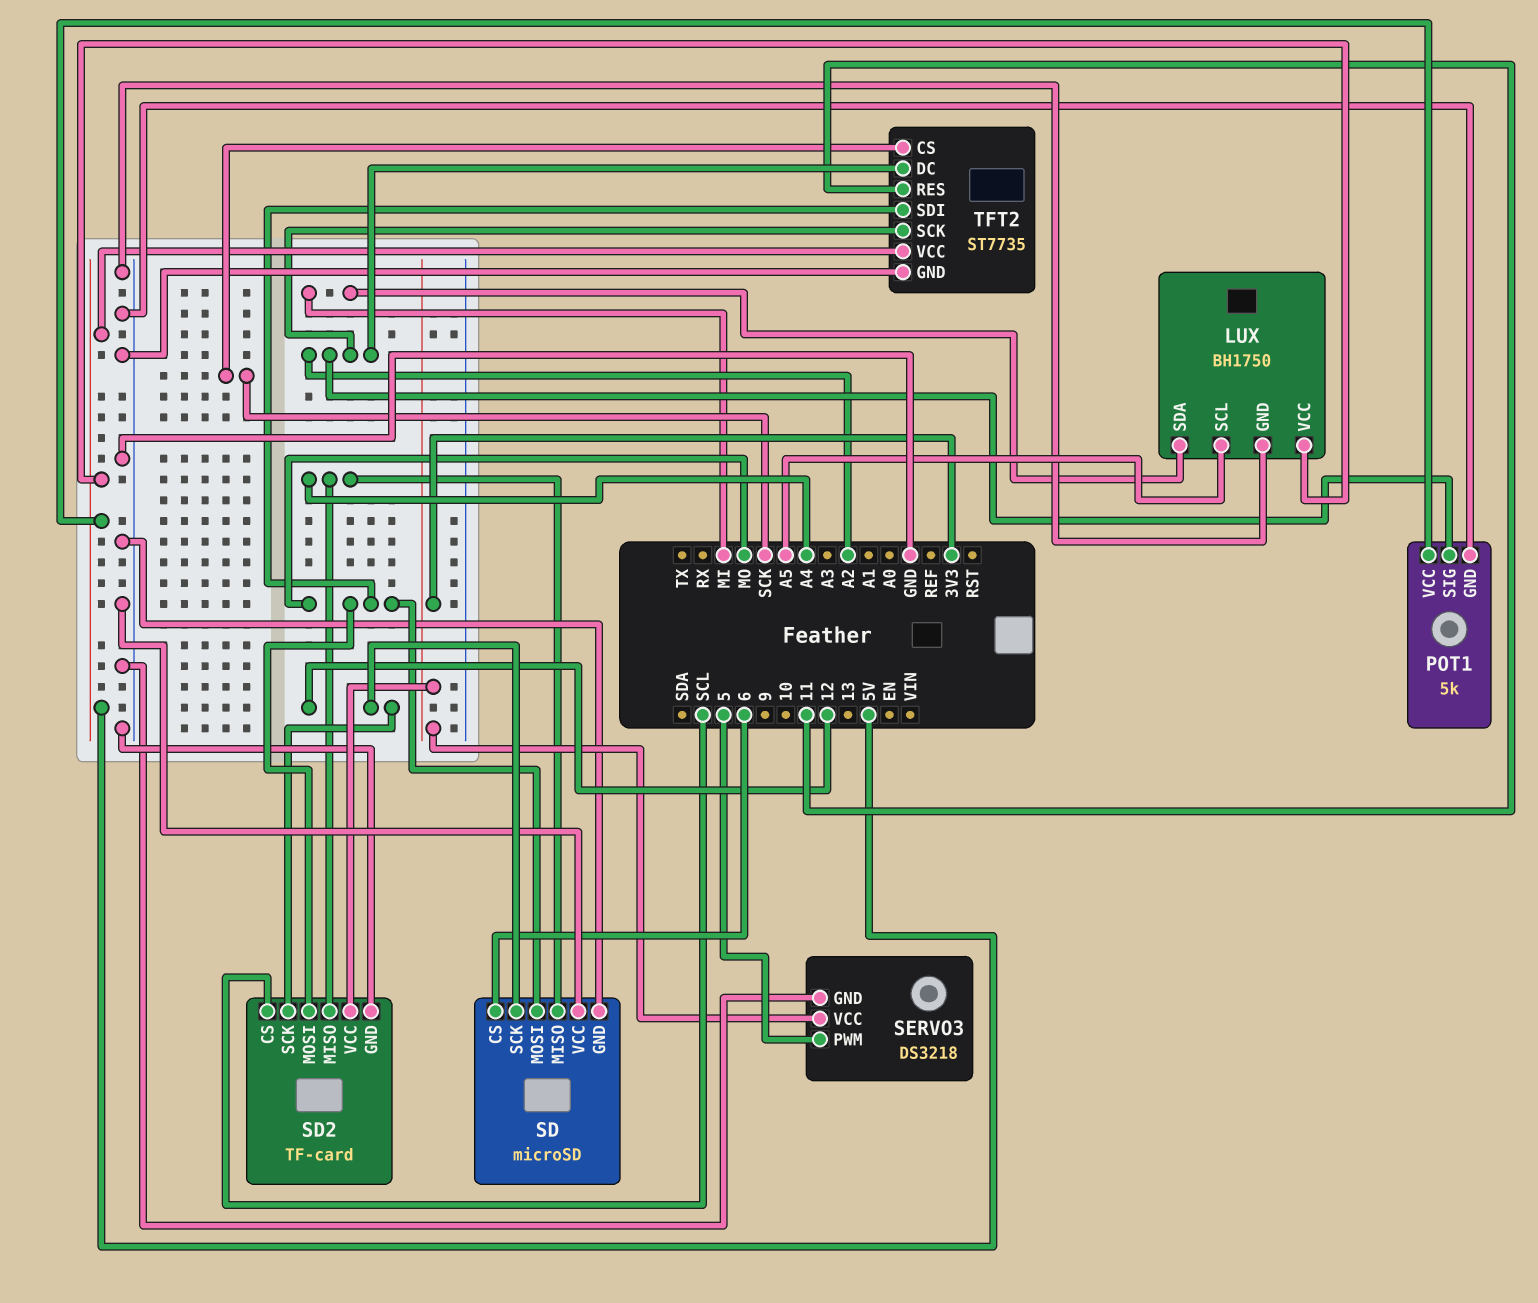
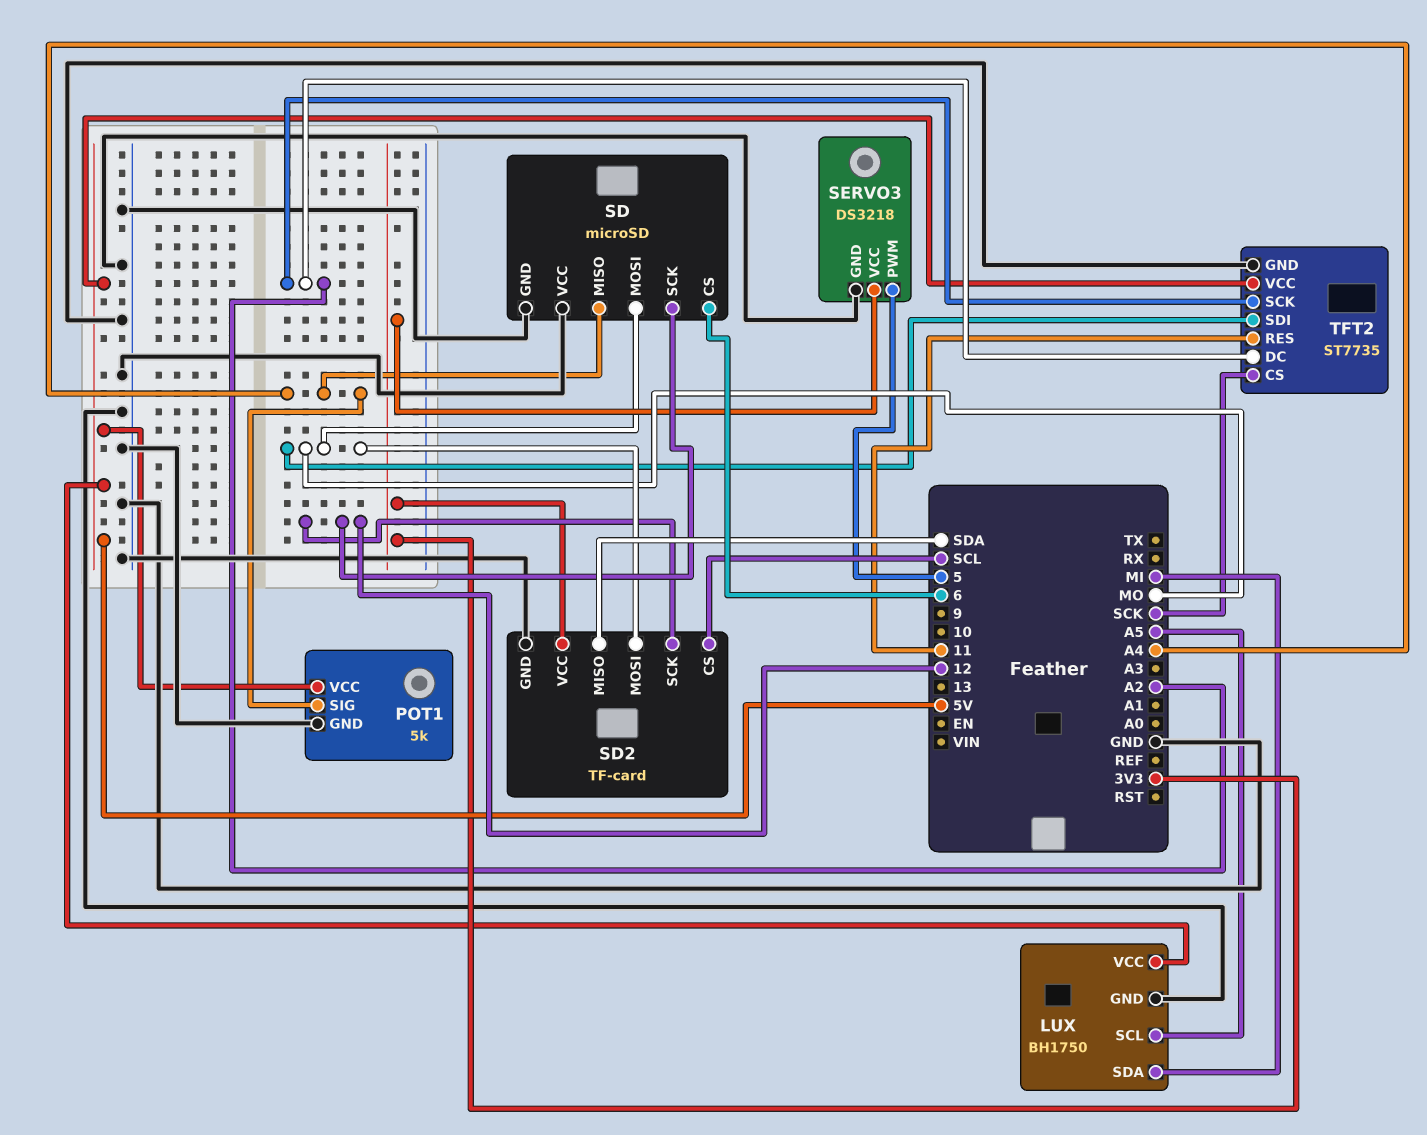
POT1 pin SIG: A2 -> A4
SD2 pin MISO: A4 -> SDA

